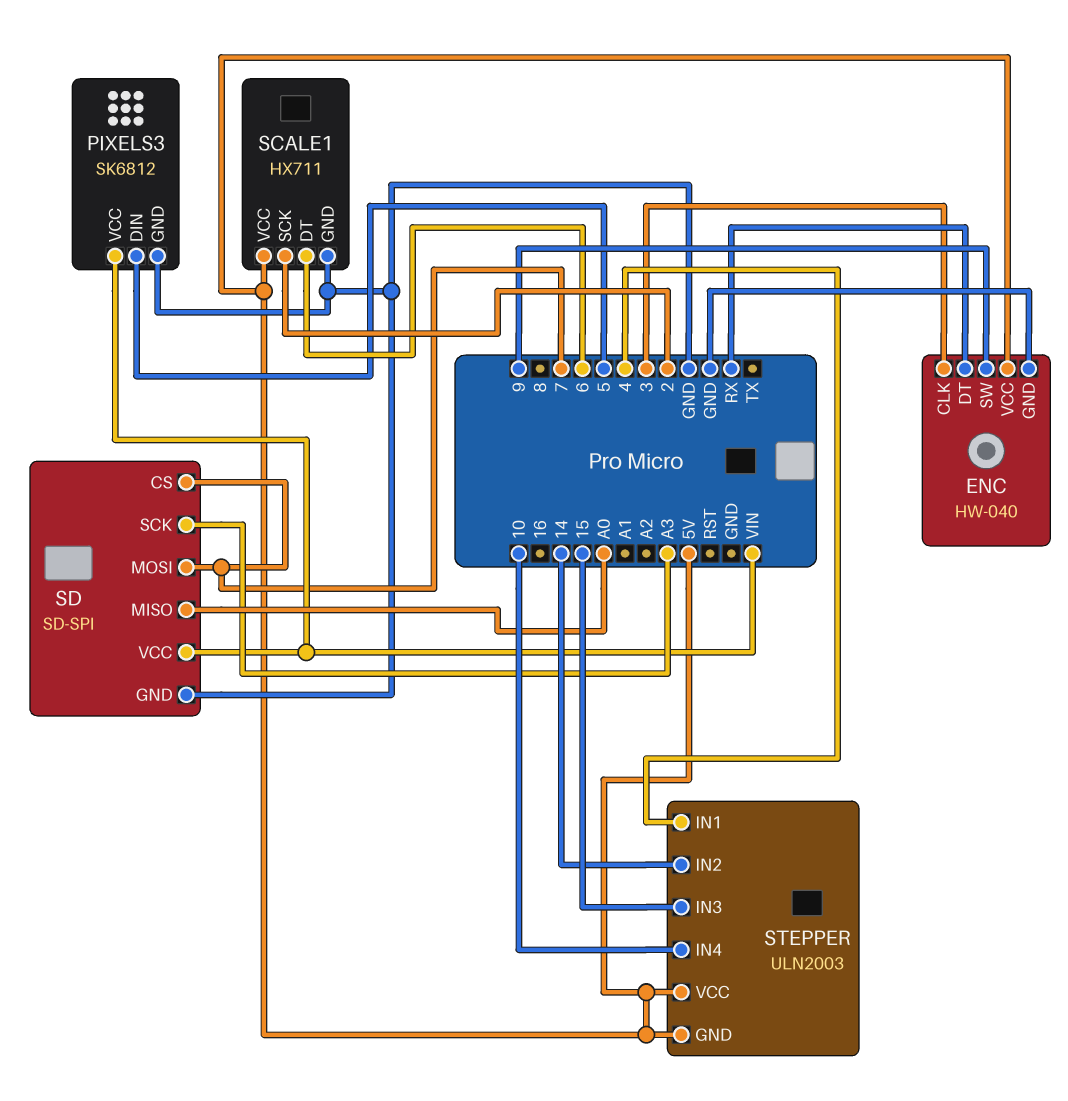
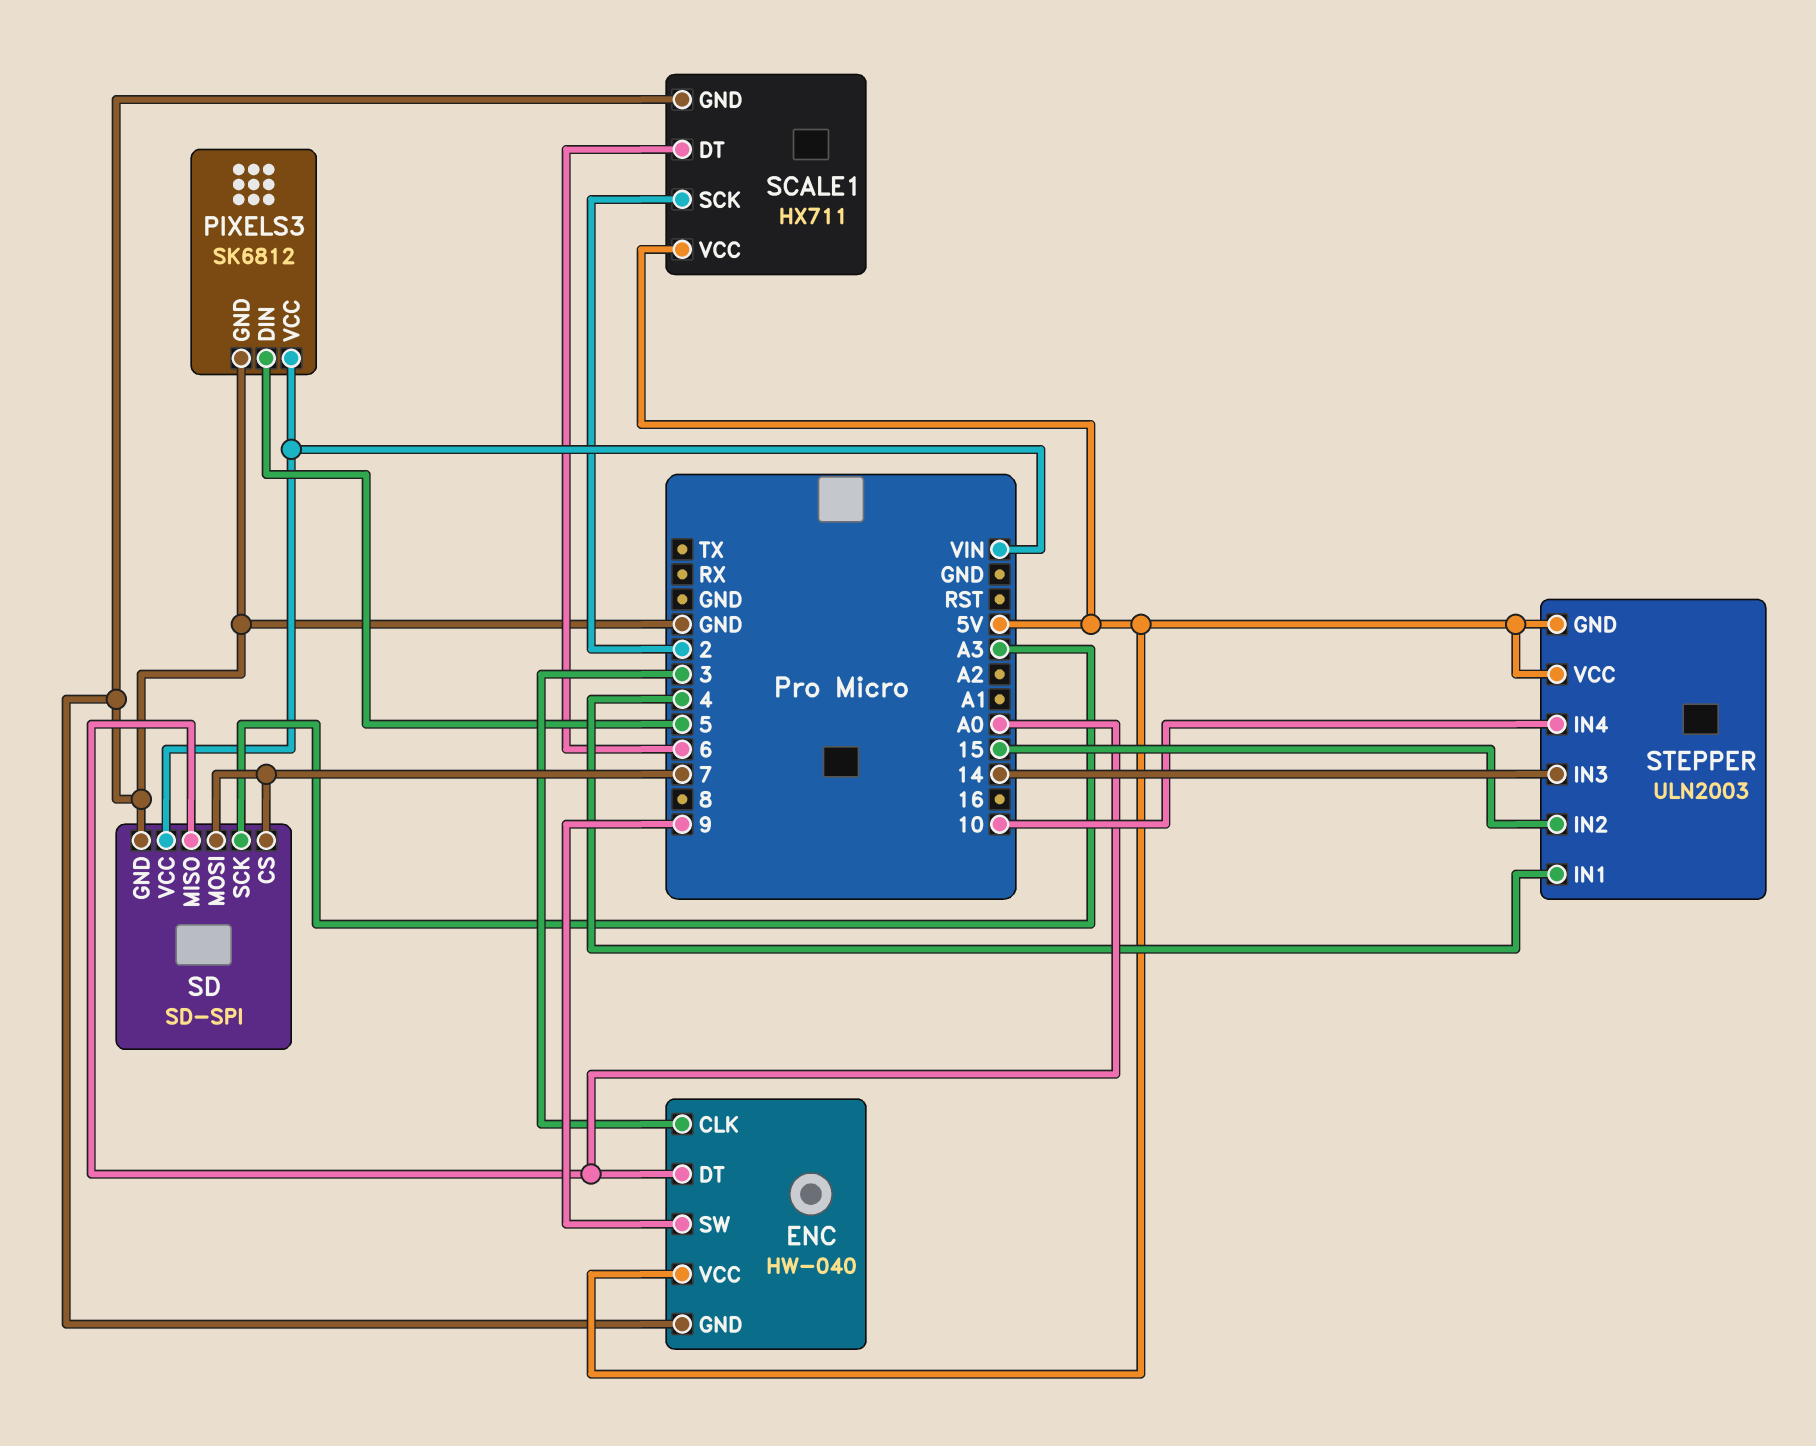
ENC pin DT: RX -> A0
STEPPER pin IN2: 14 -> 15
STEPPER pin IN3: 15 -> 14

